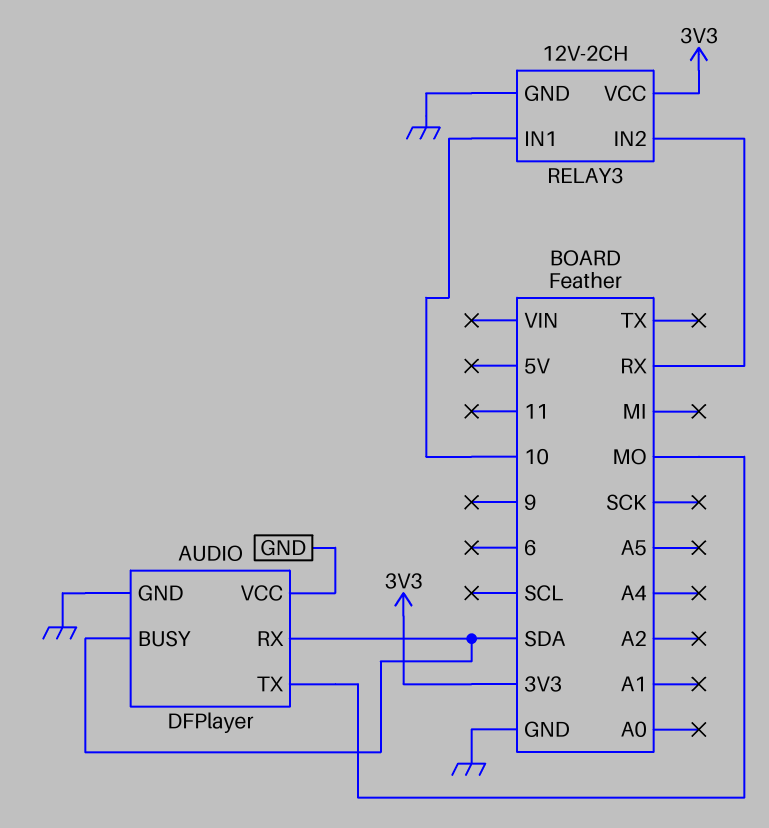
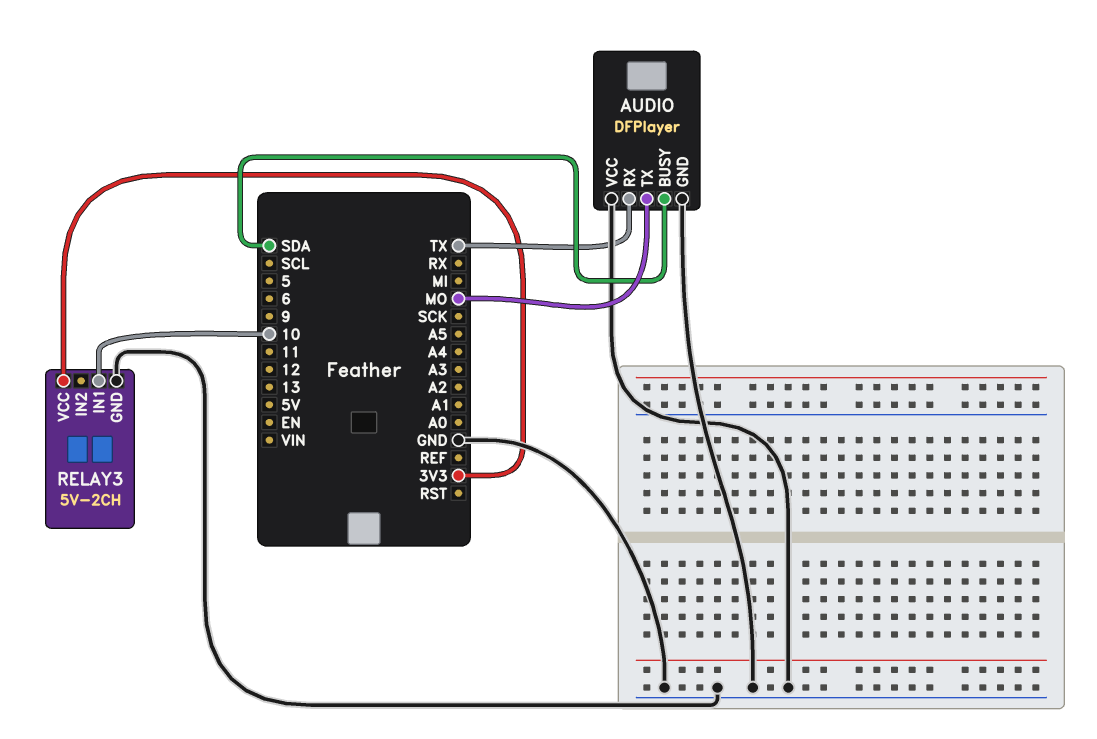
AUDIO pin RX: SDA -> TX
RELAY3: 12V-2CH -> 5V-2CH
RELAY3 pin IN2: RX -> none

